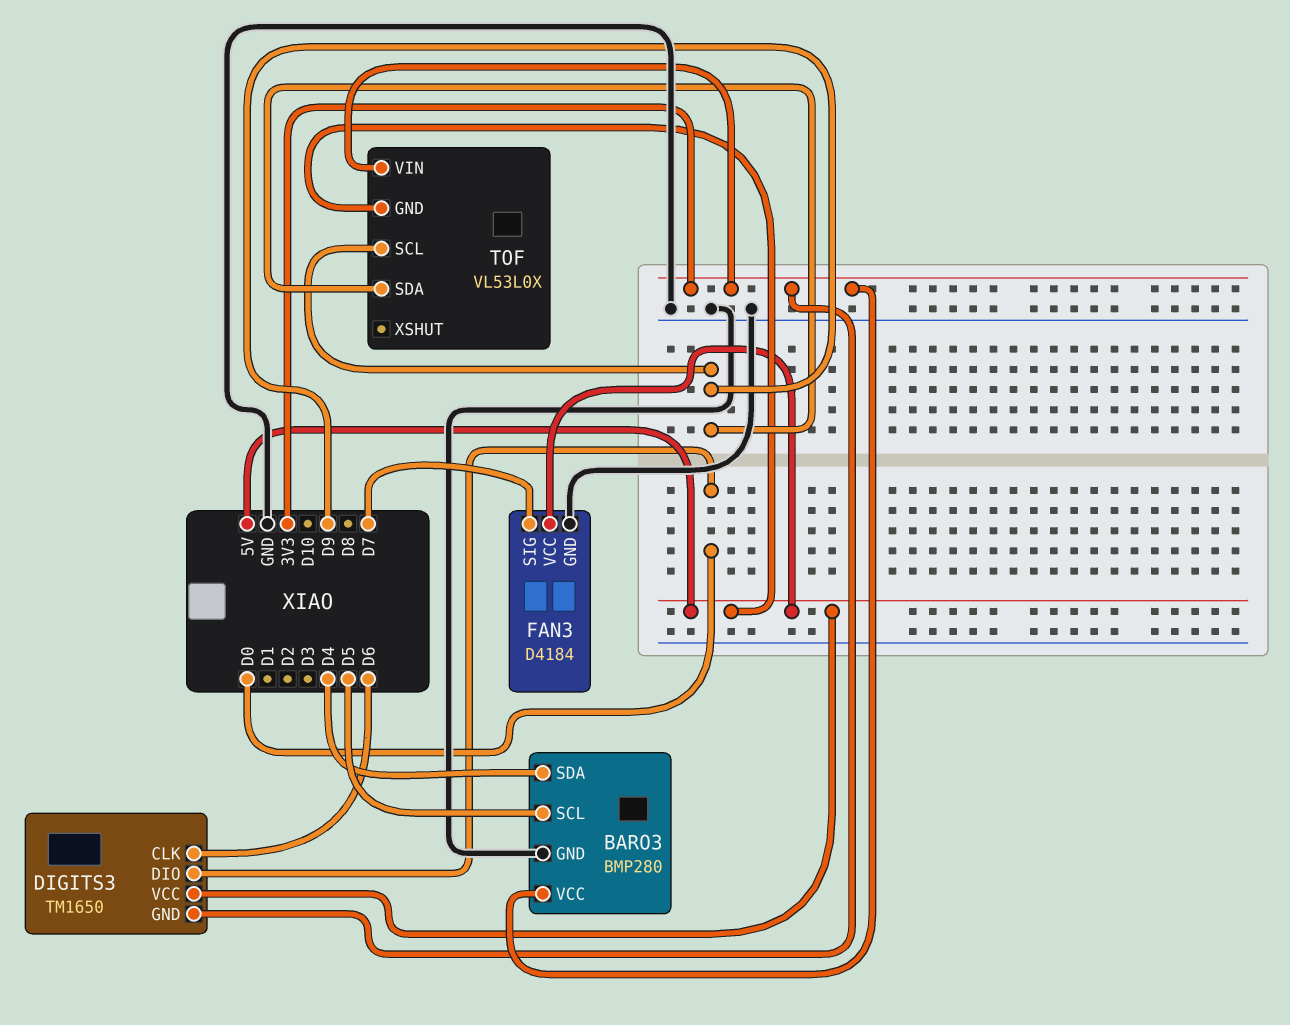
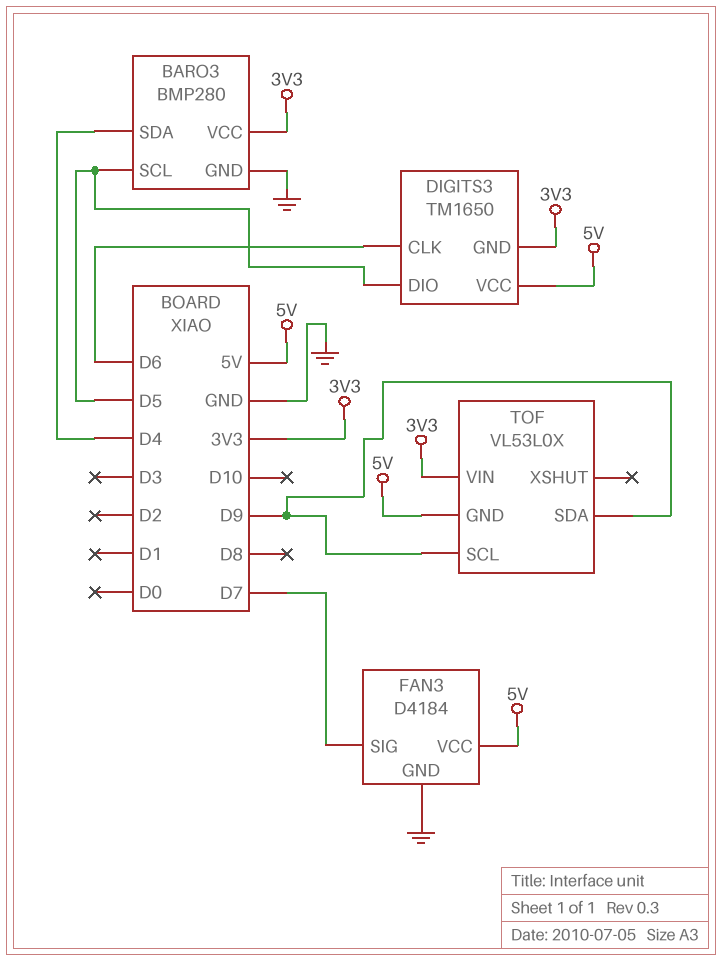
DIGITS3 pin DIO: D0 -> D5

